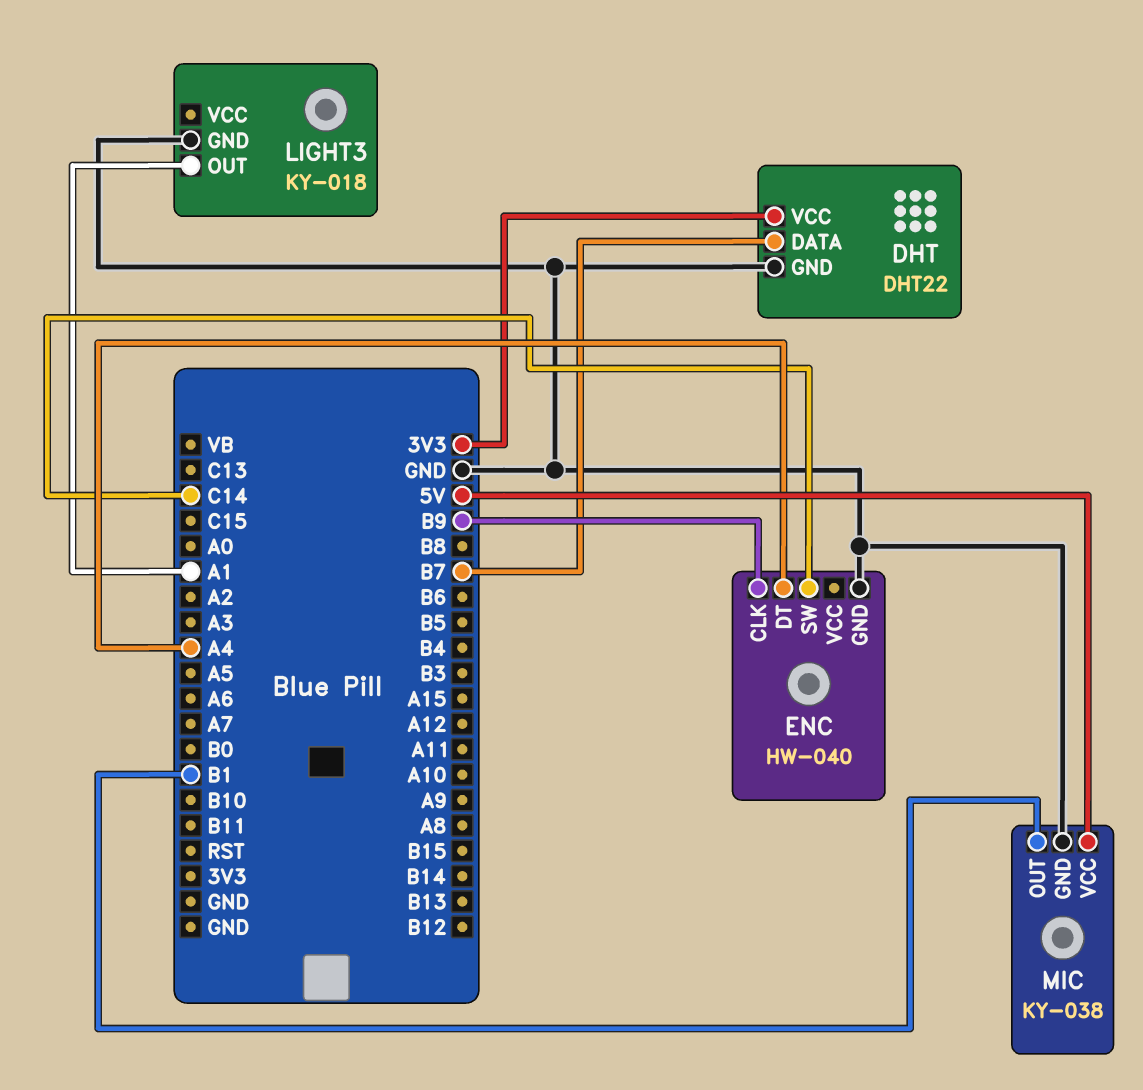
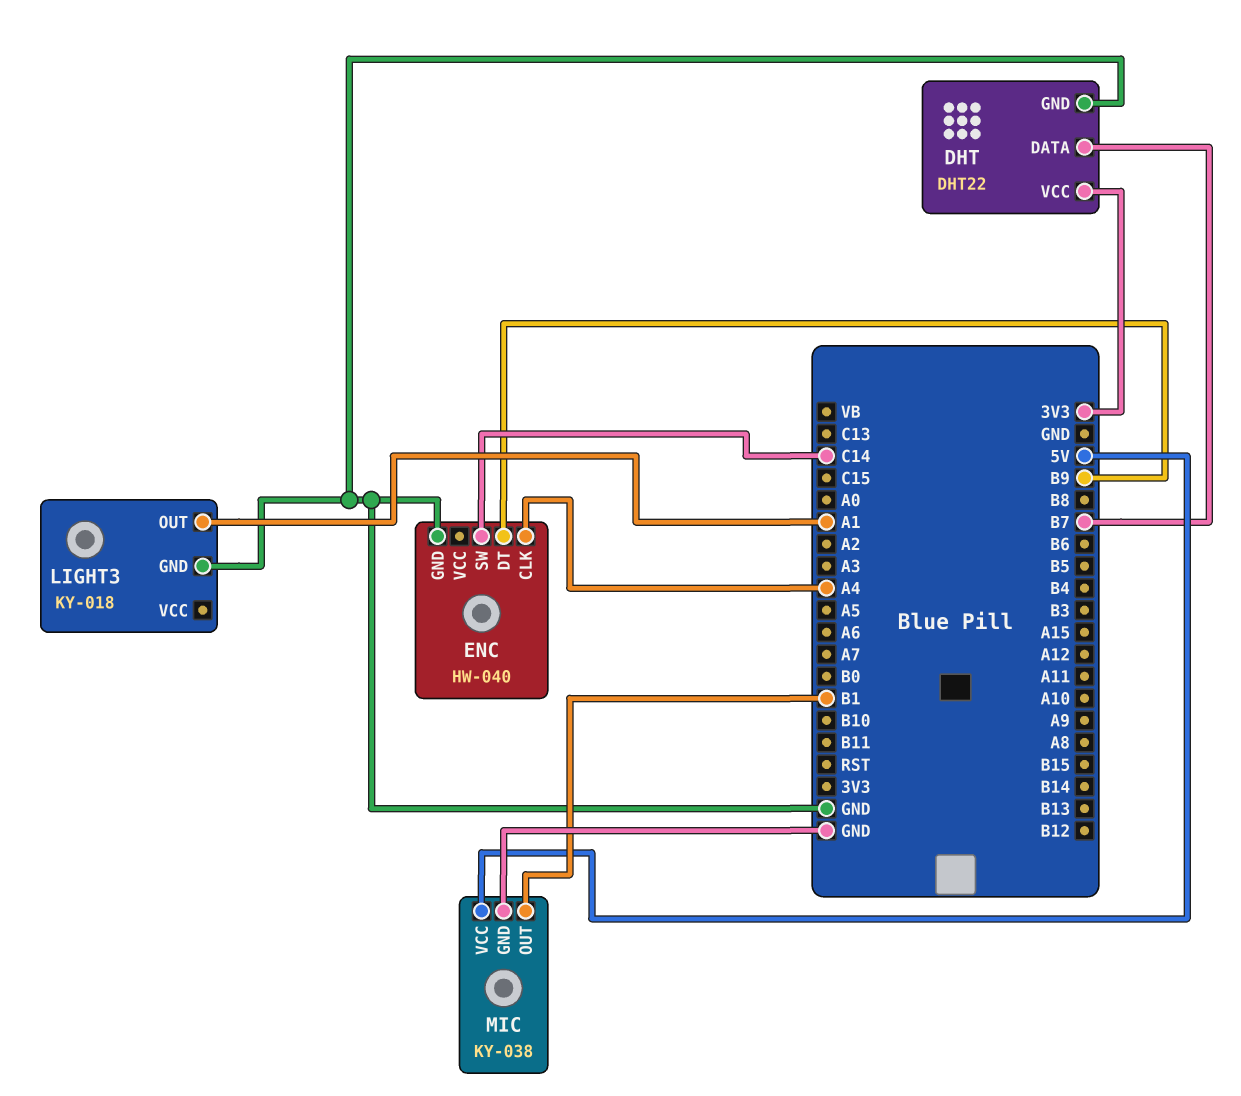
ENC pin CLK: B9 -> A4
ENC pin DT: A4 -> B9

